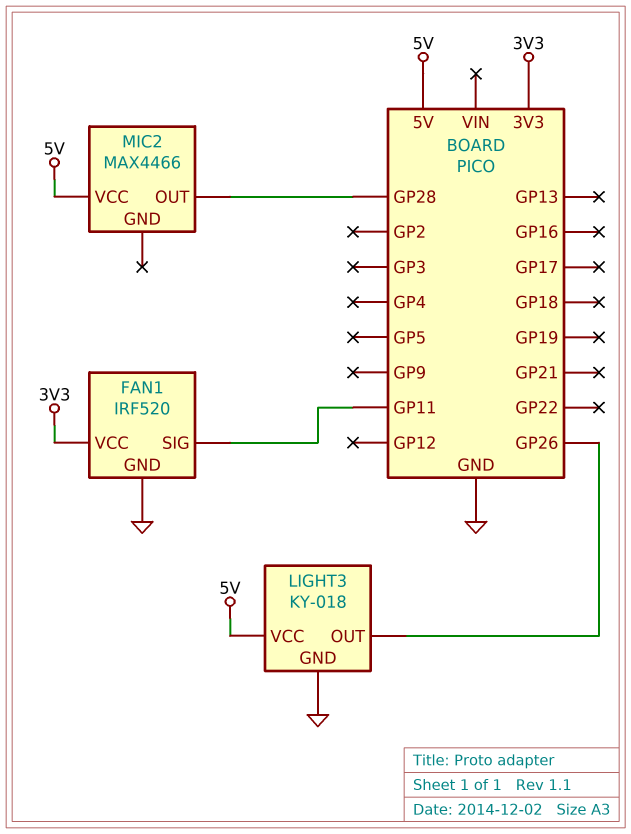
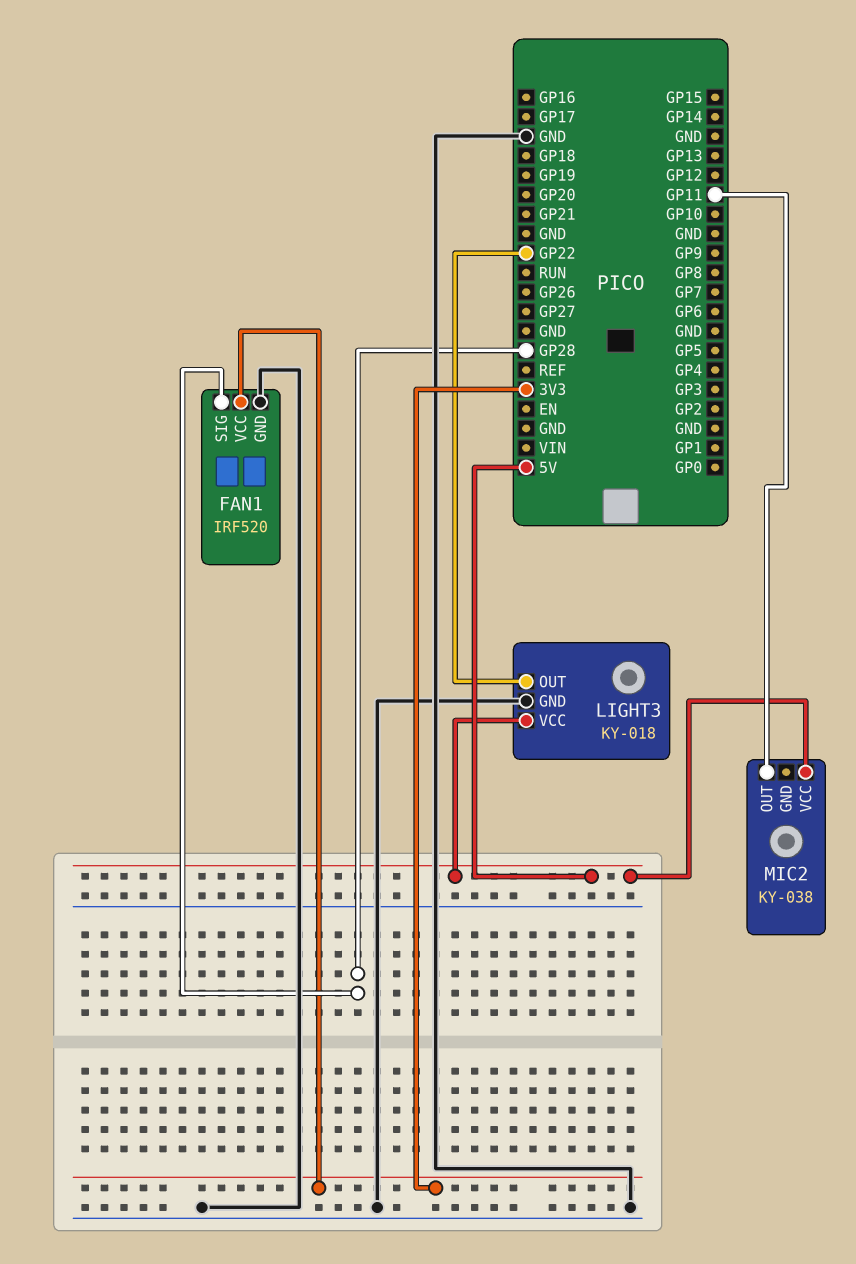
FAN1 pin SIG: GP11 -> GP28
LIGHT3 pin OUT: GP26 -> GP22
MIC2: MAX4466 -> KY-038
MIC2 pin OUT: GP28 -> GP11

